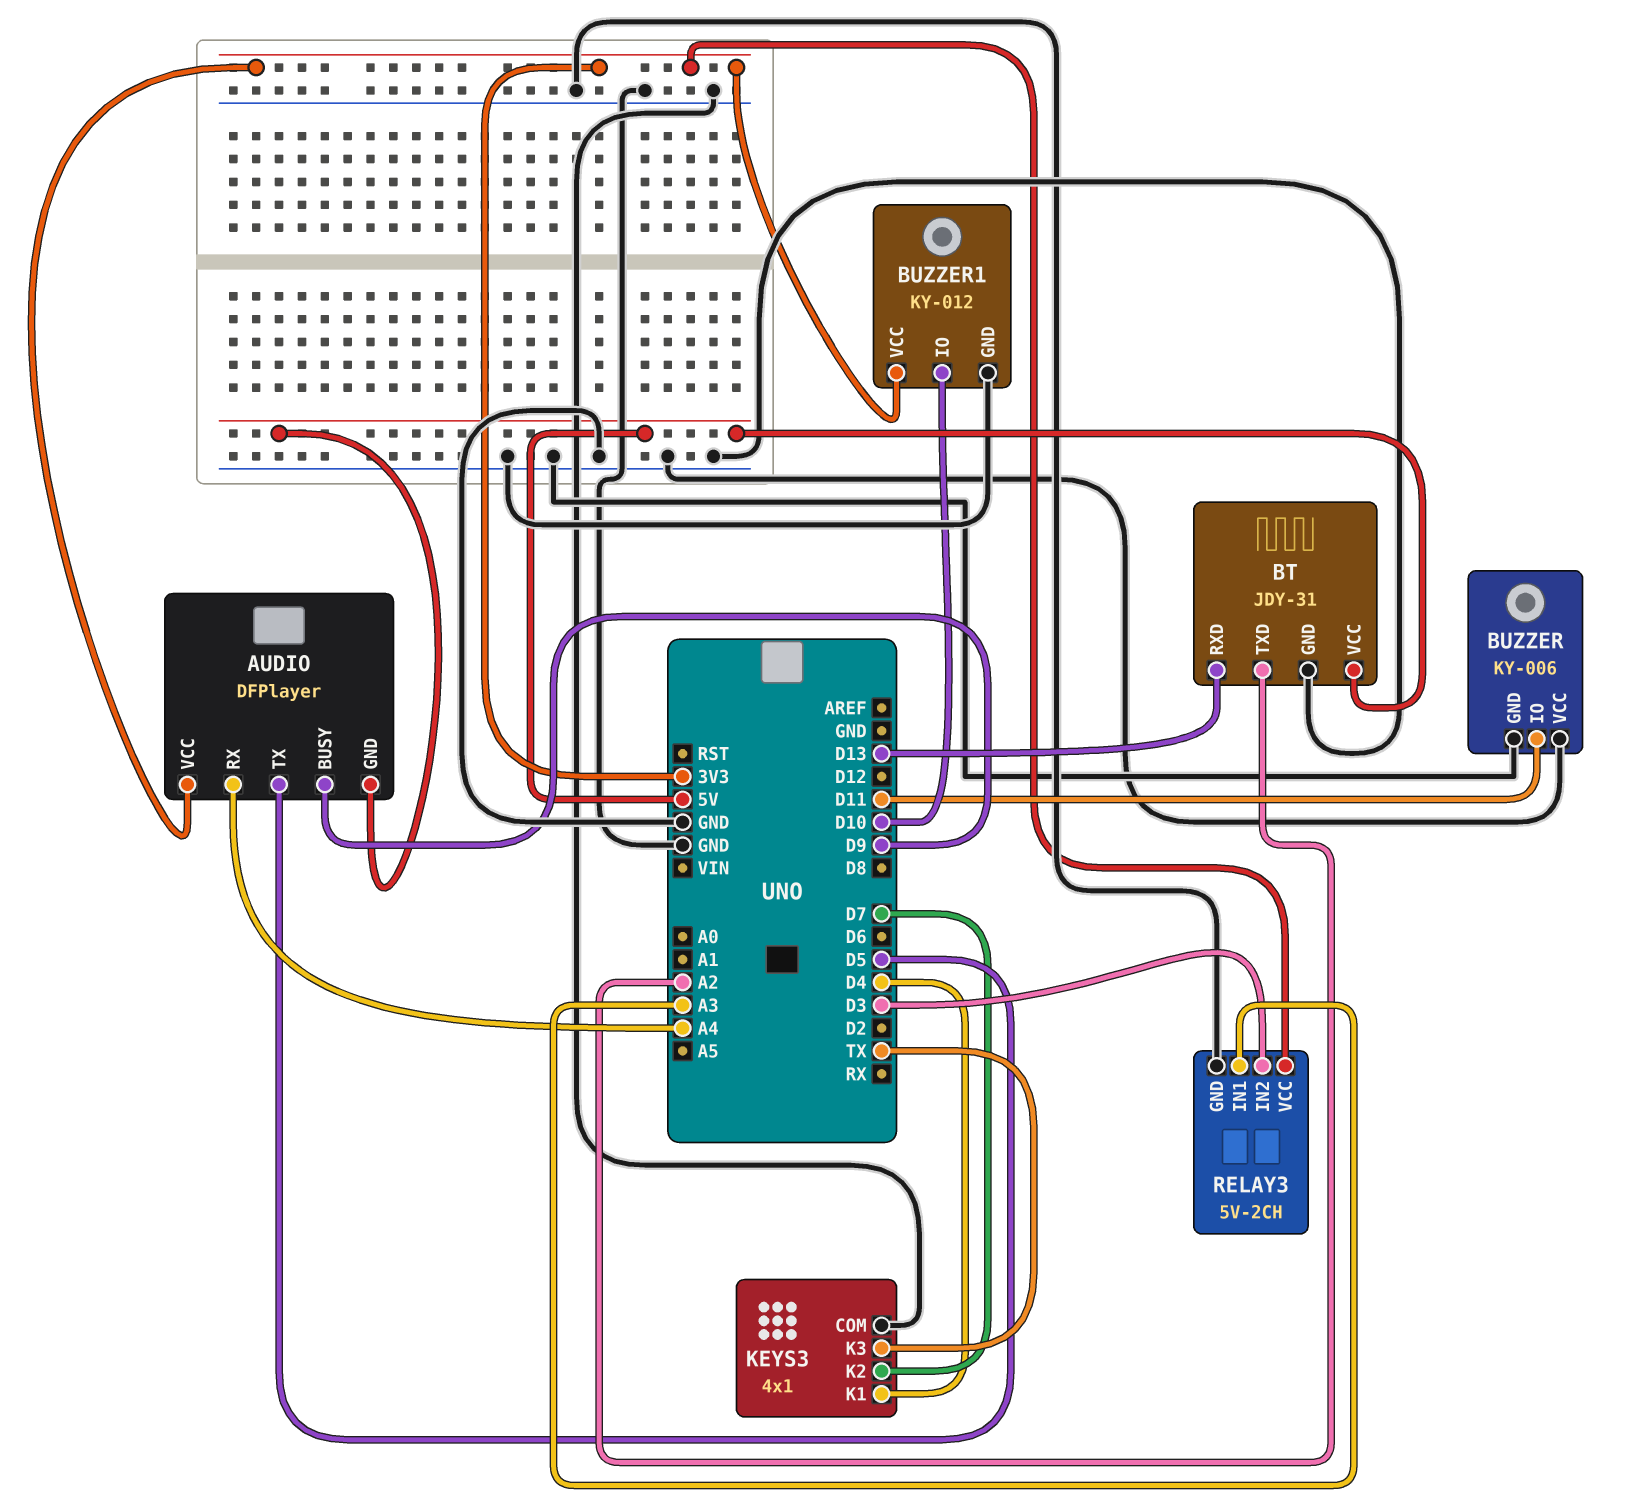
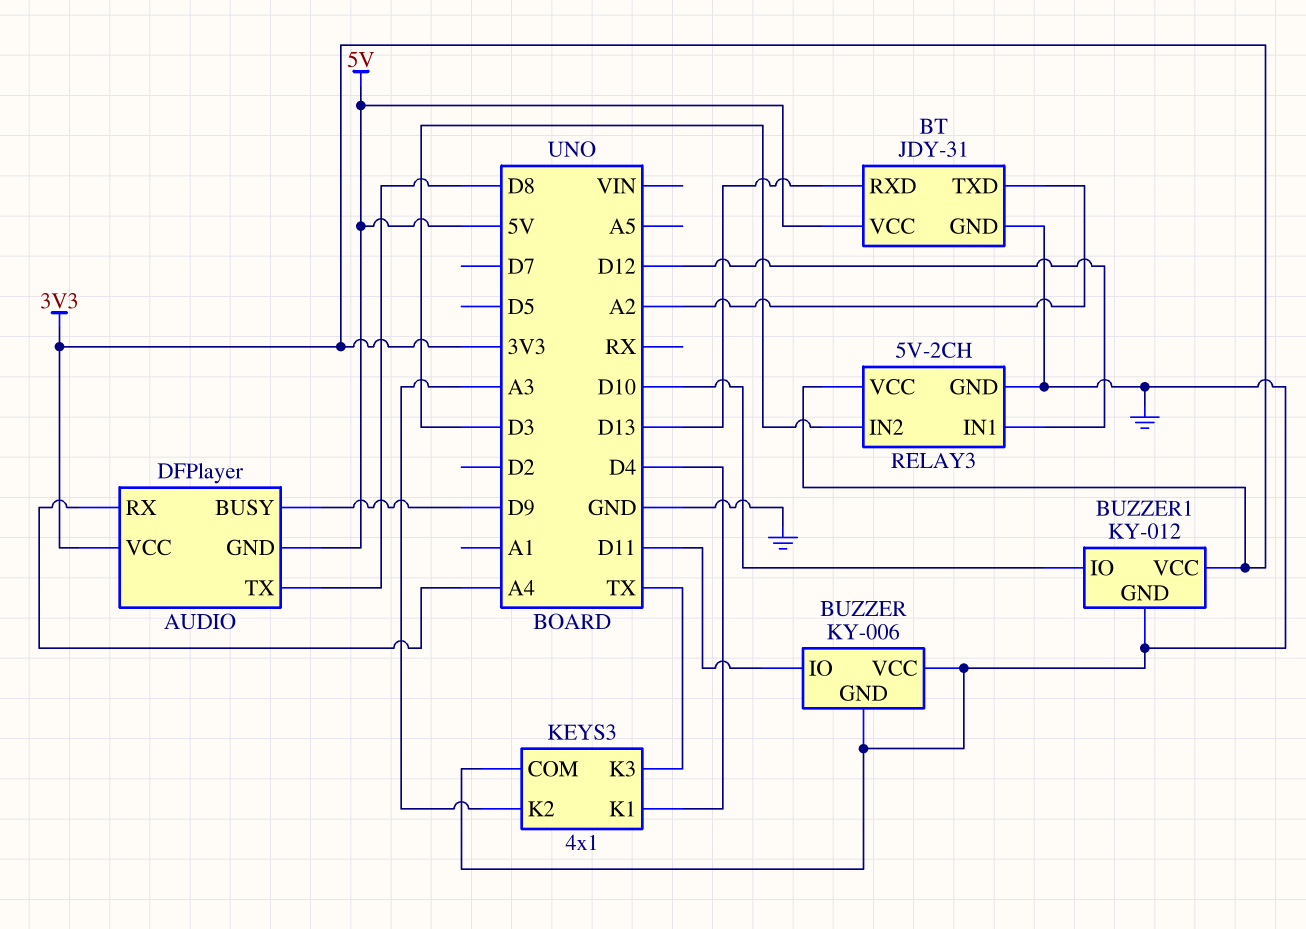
AUDIO pin TX: D5 -> D8
KEYS3 pin K2: D7 -> A3
RELAY3 pin IN1: A3 -> D12

